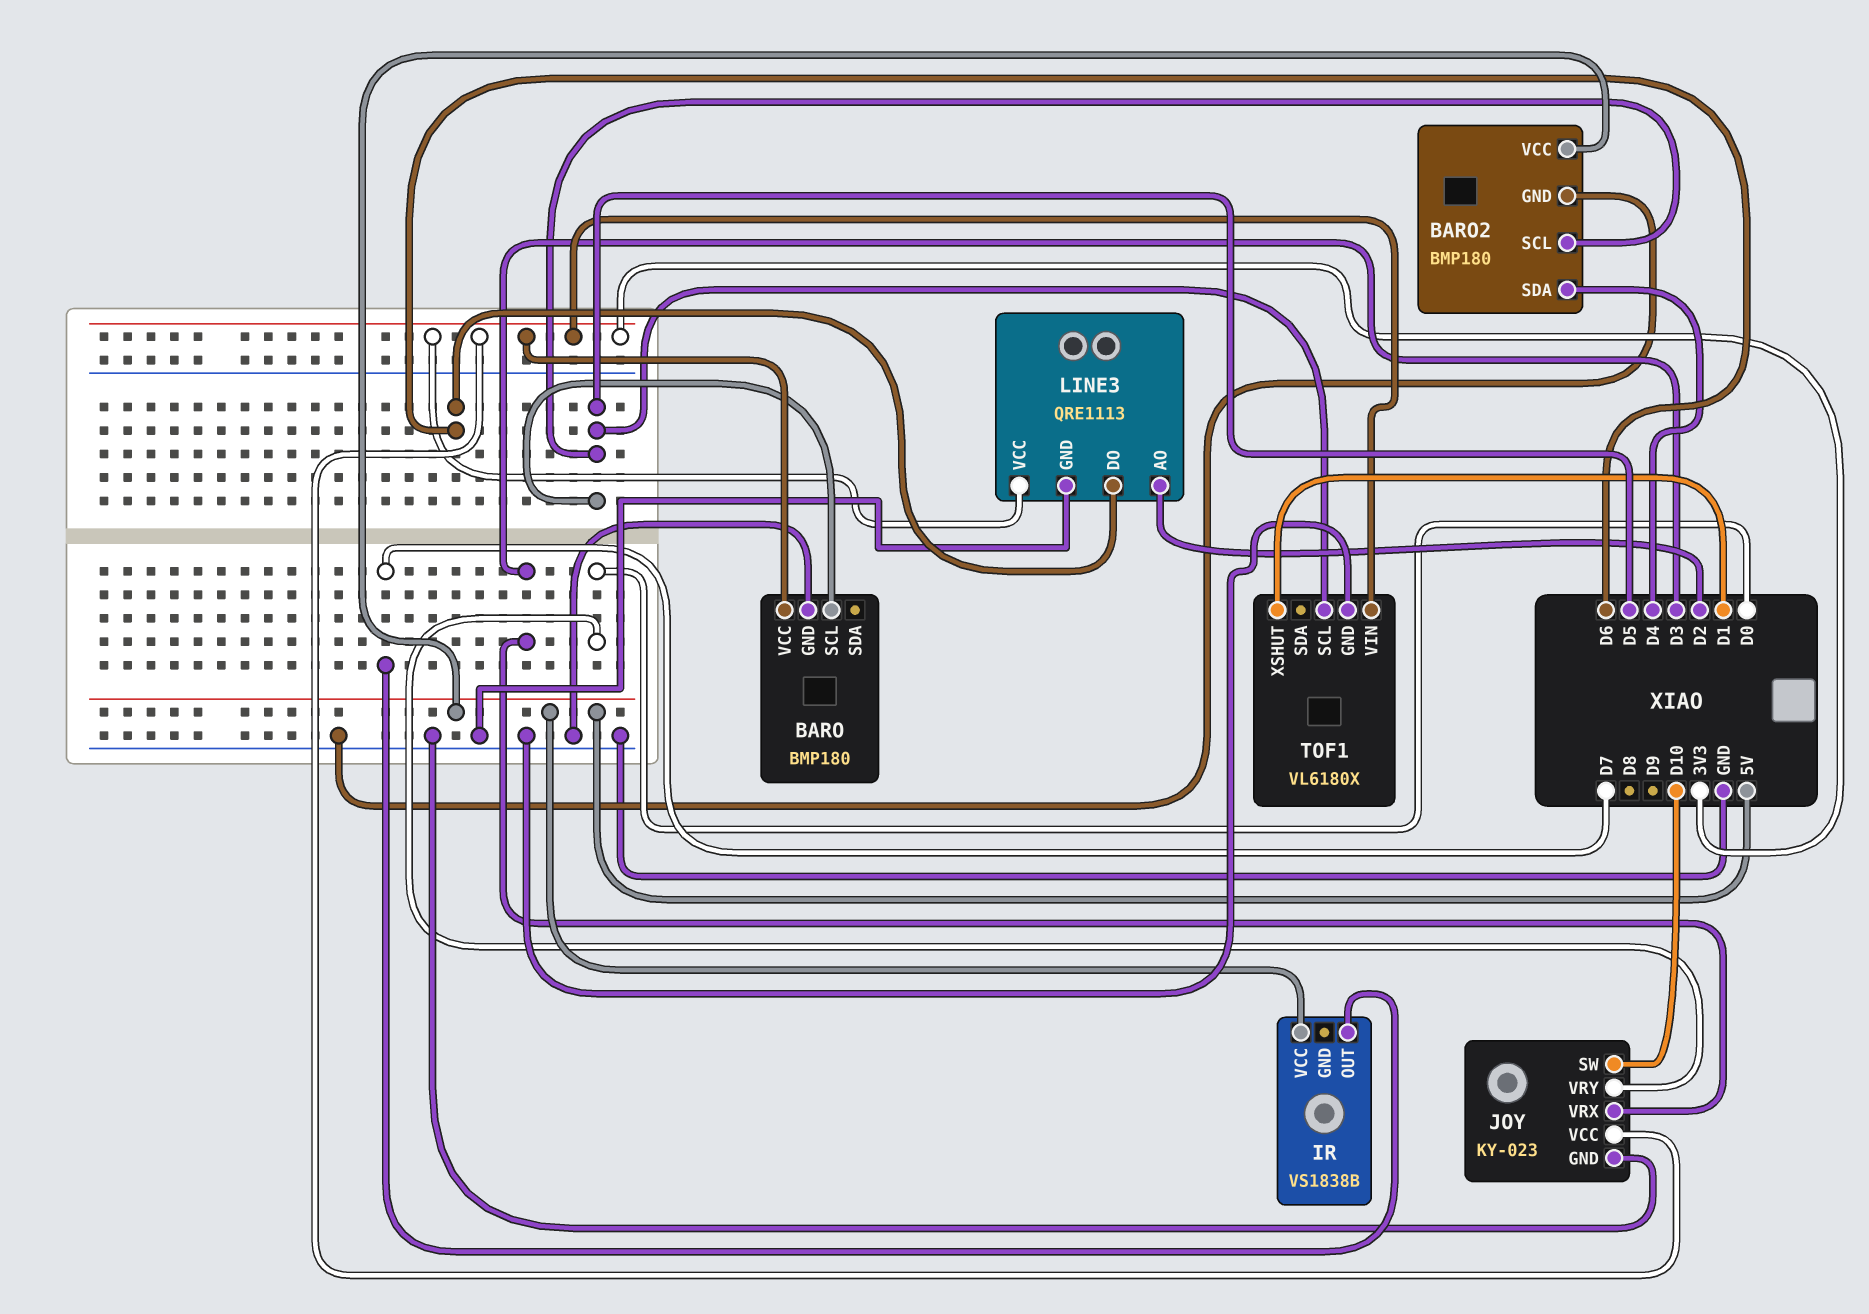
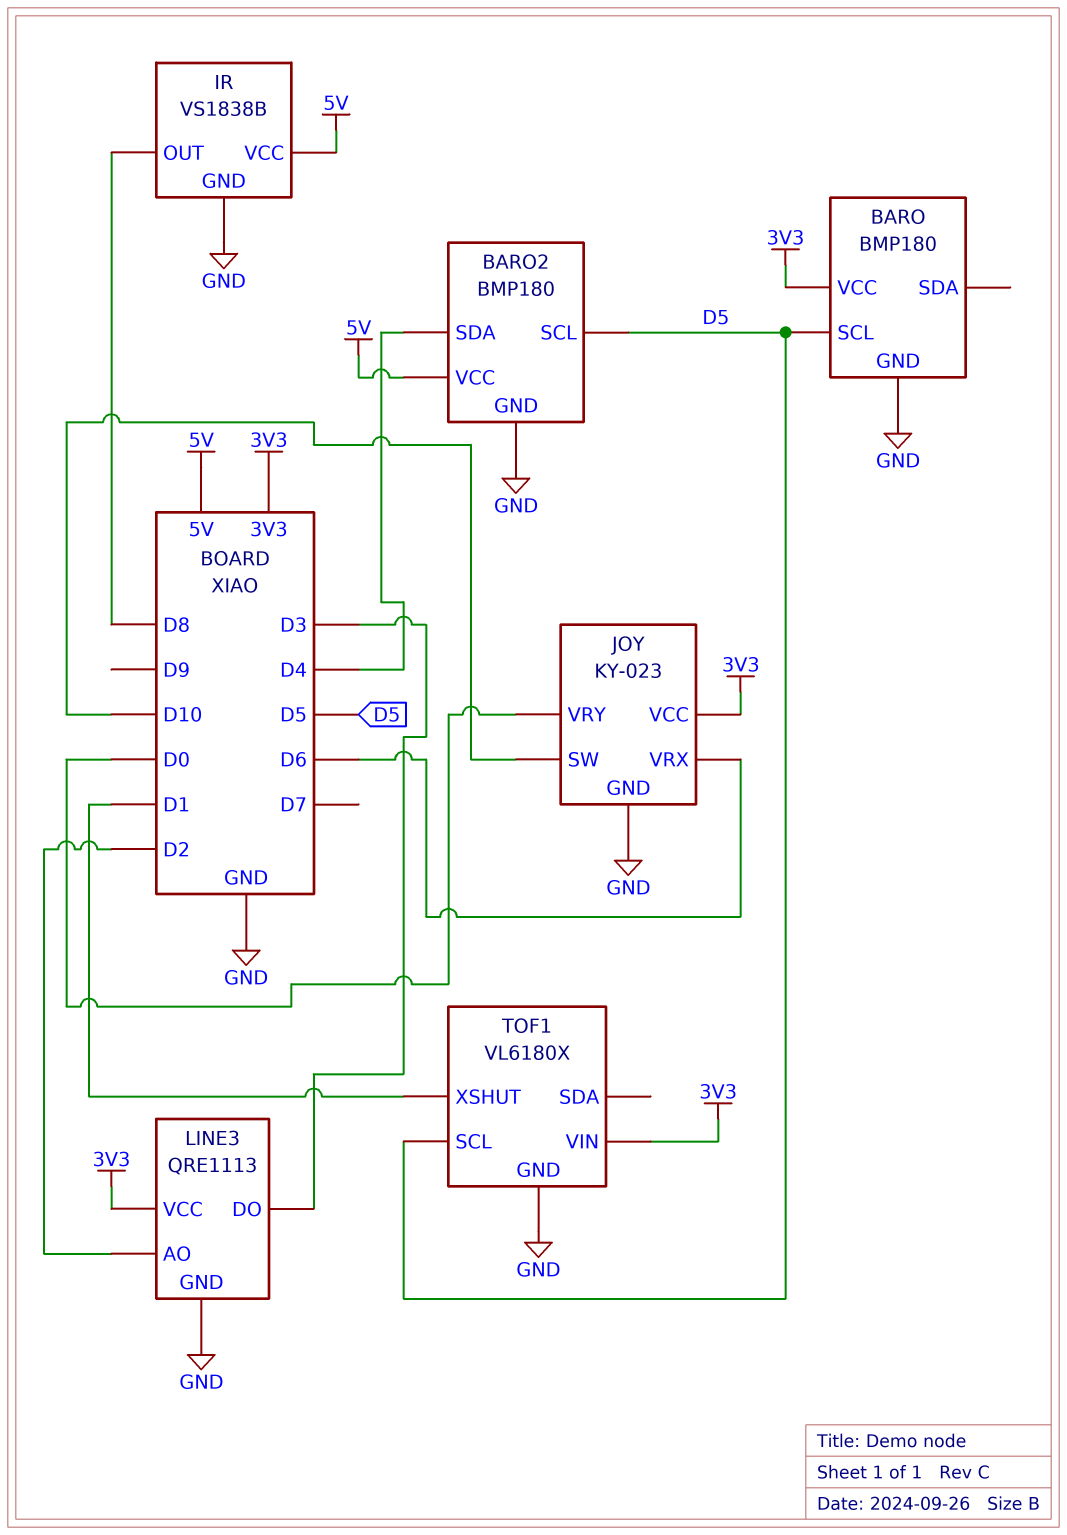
IR pin GND: none -> GND
IR pin OUT: D7 -> D8
JOY pin VRX: D3 -> D6
LINE3 pin DO: D6 -> D3

